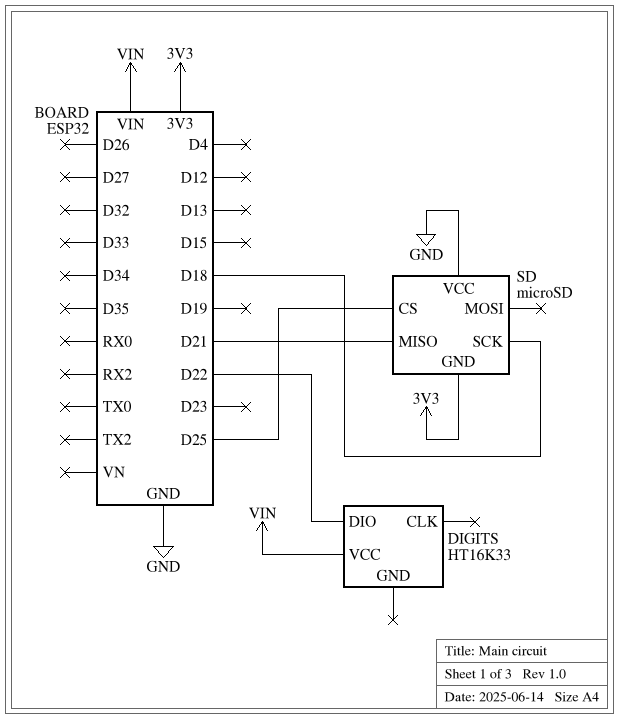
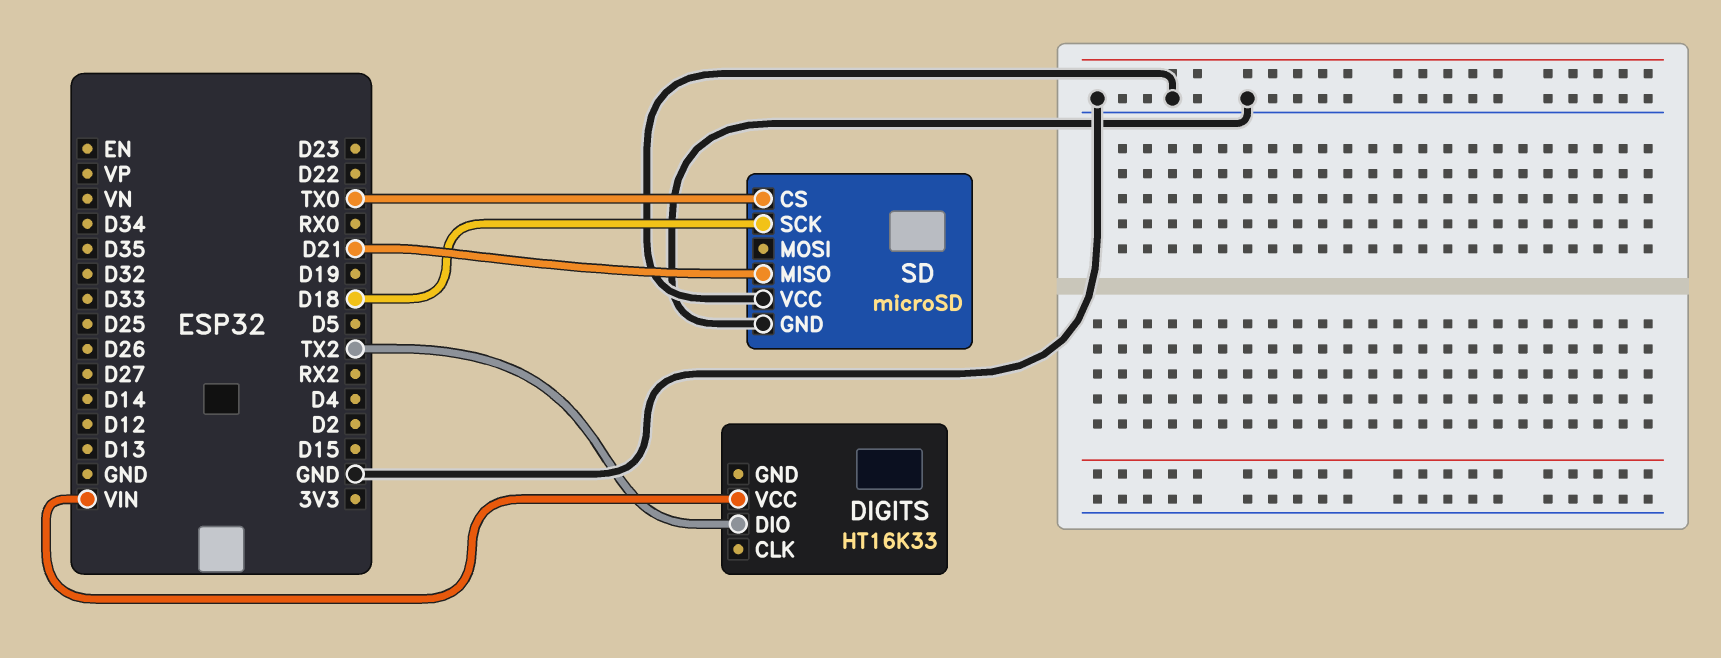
DIGITS pin DIO: D22 -> TX2
SD pin CS: D25 -> TX0
SD pin GND: 3V3 -> GND

